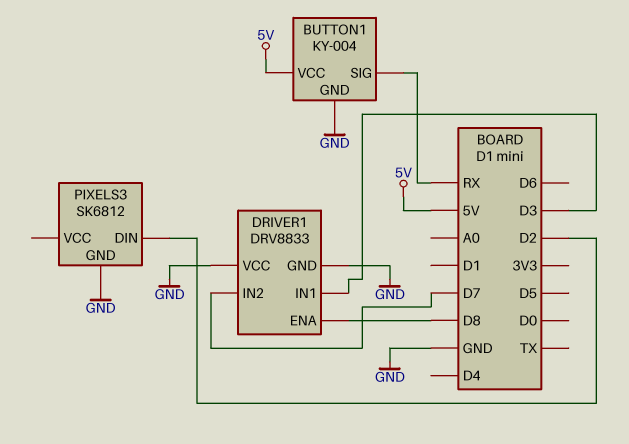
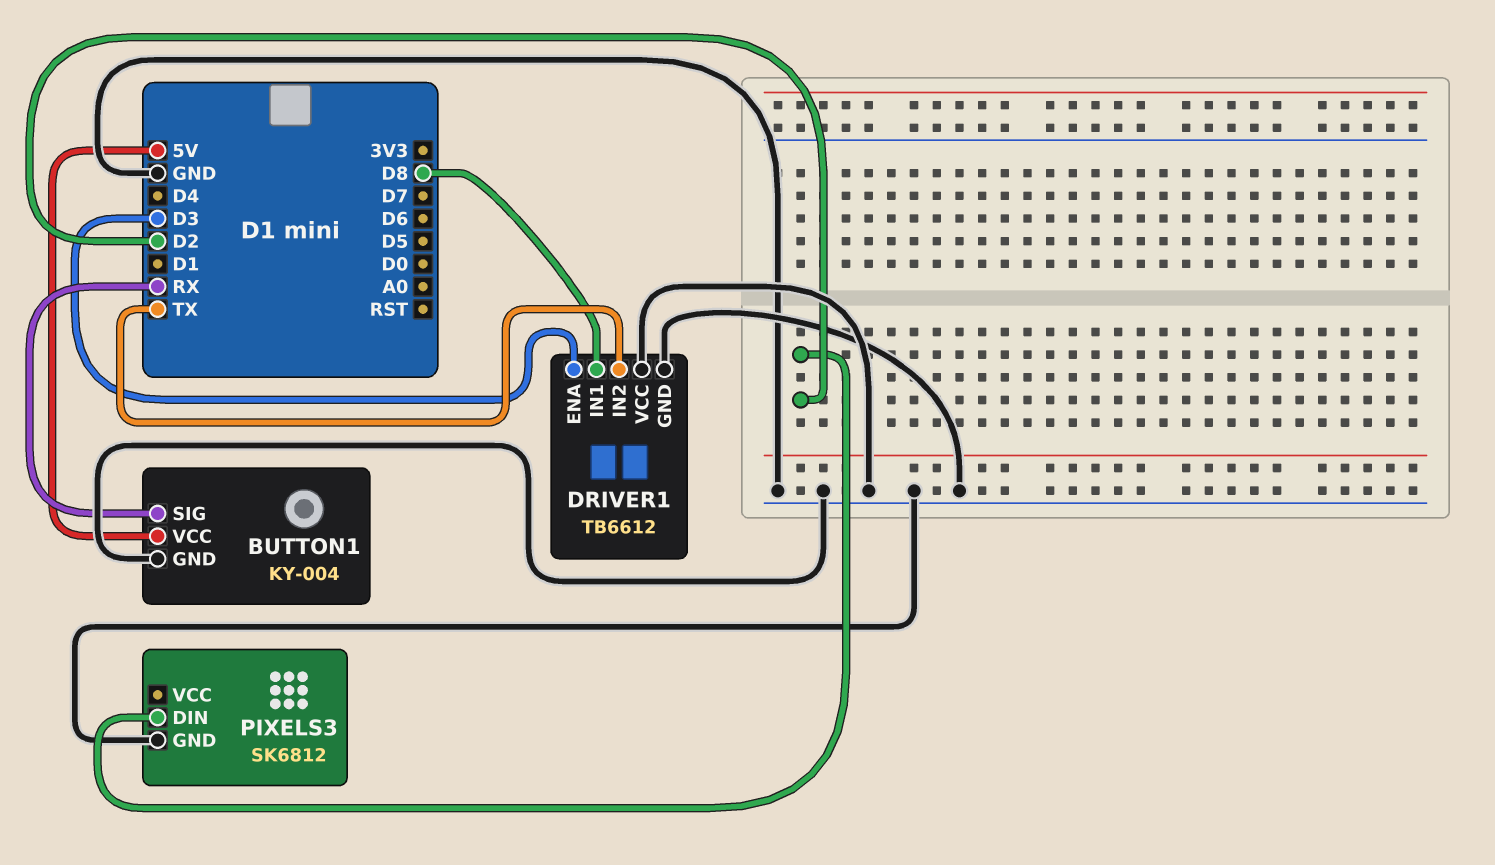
DRIVER1: DRV8833 -> TB6612
DRIVER1 pin ENA: D8 -> D3
DRIVER1 pin IN1: D3 -> D8
DRIVER1 pin IN2: D7 -> TX

